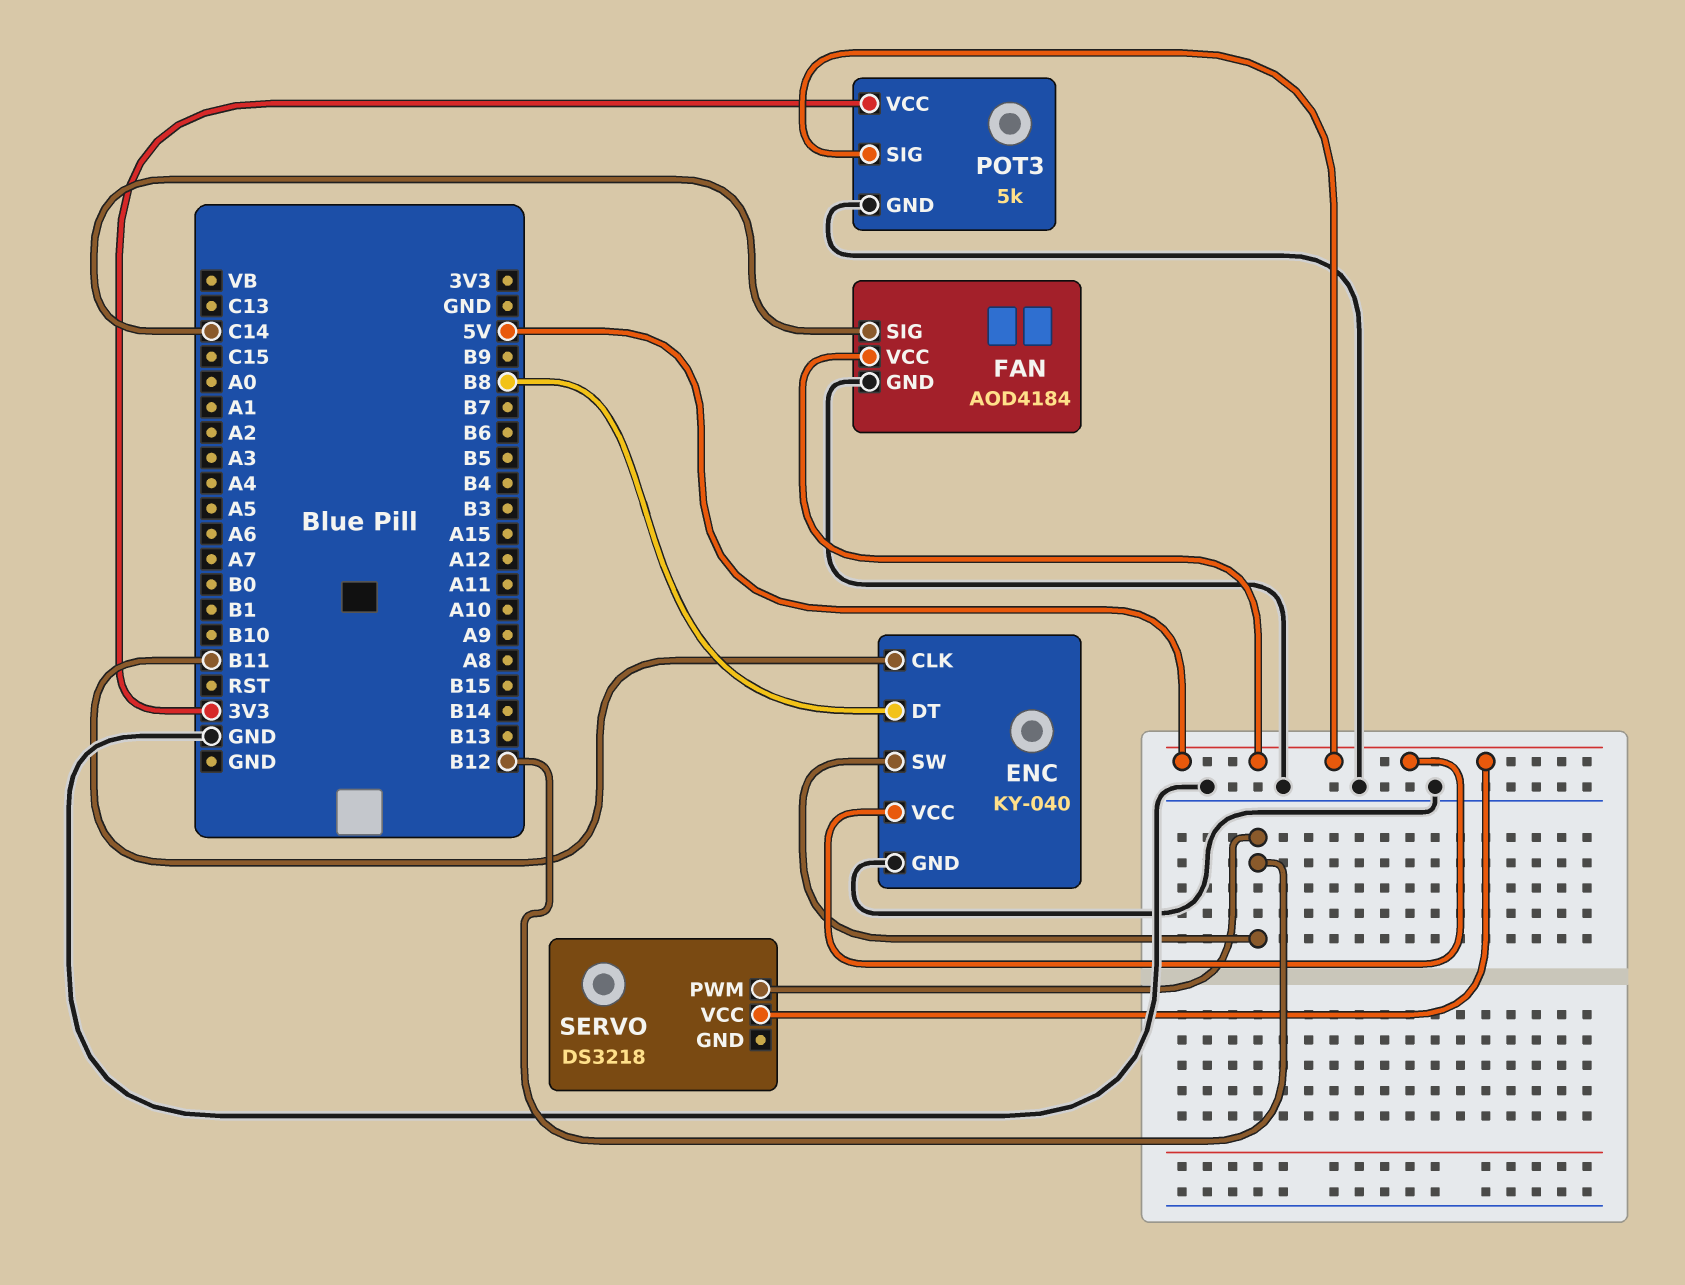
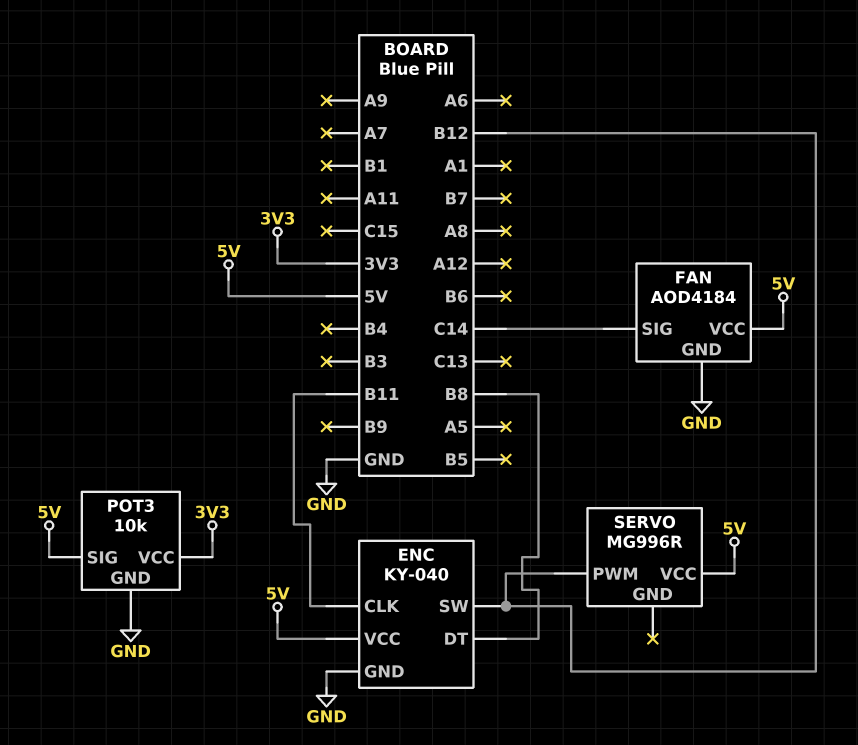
POT3: 5k -> 10k
SERVO: DS3218 -> MG996R

